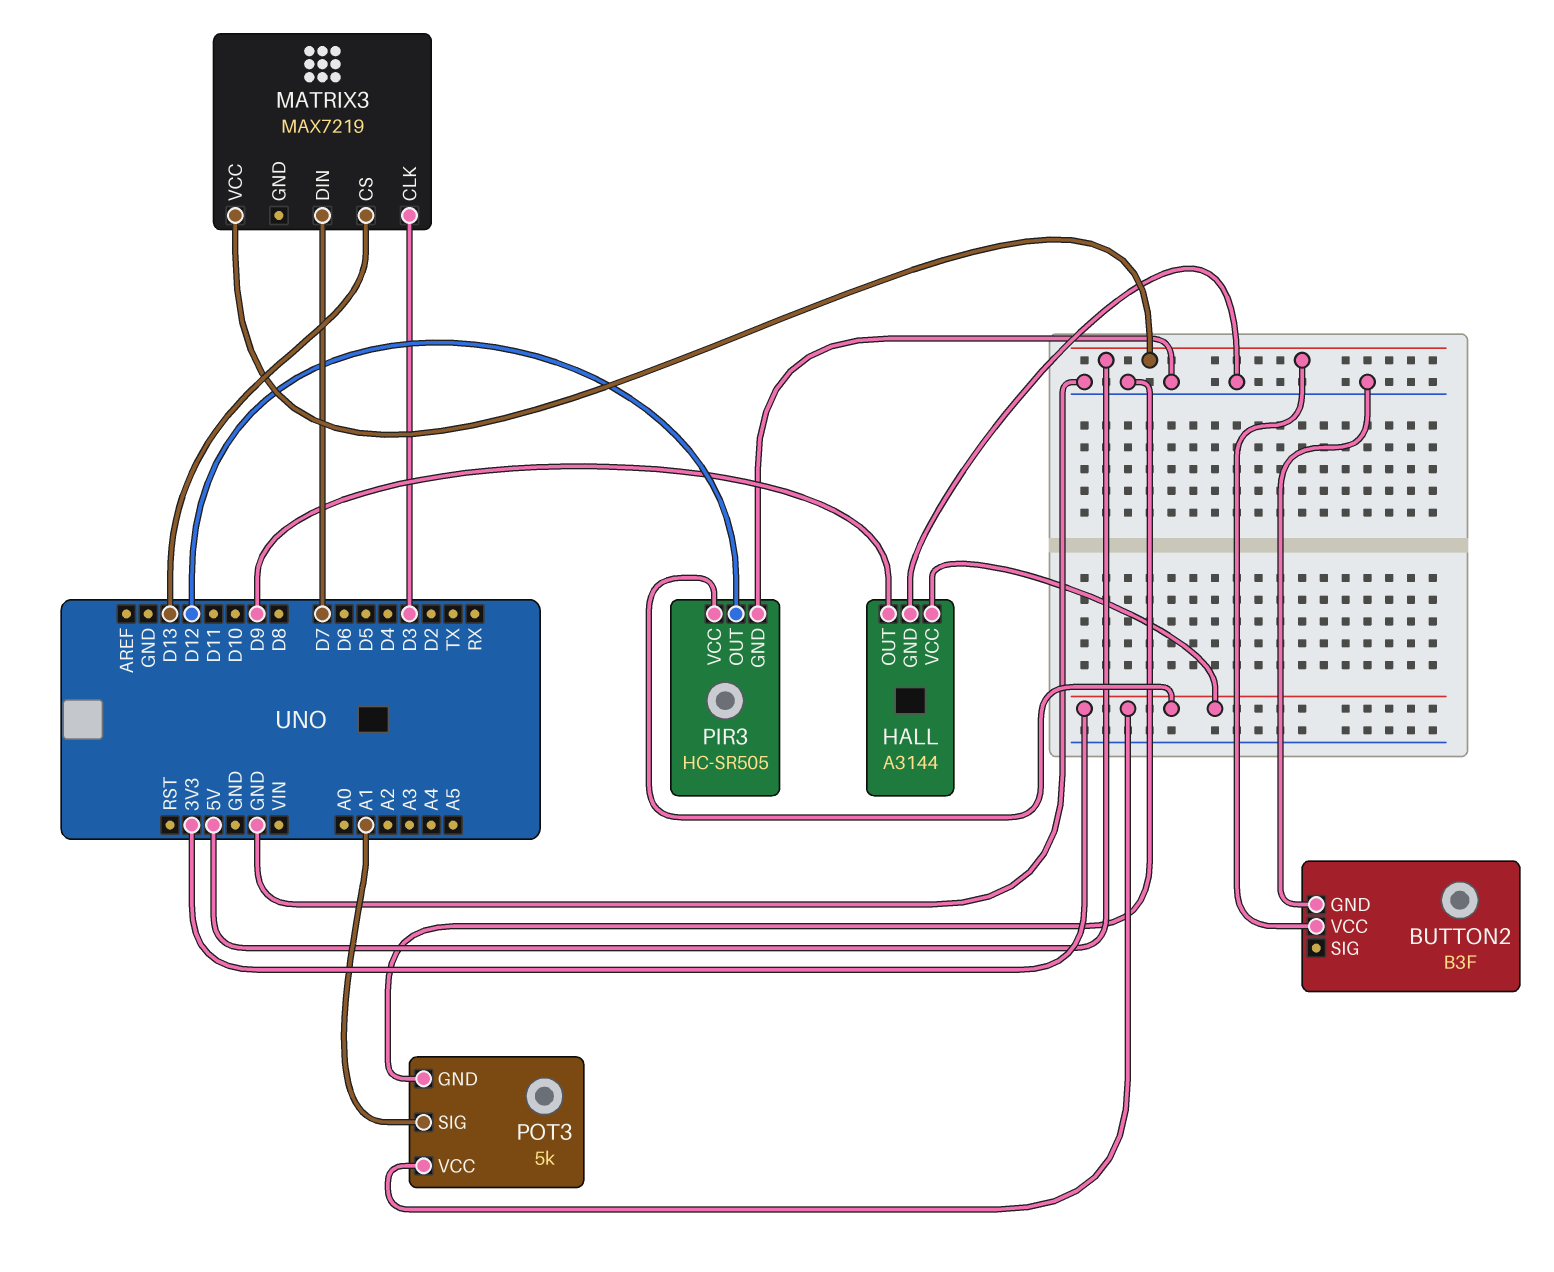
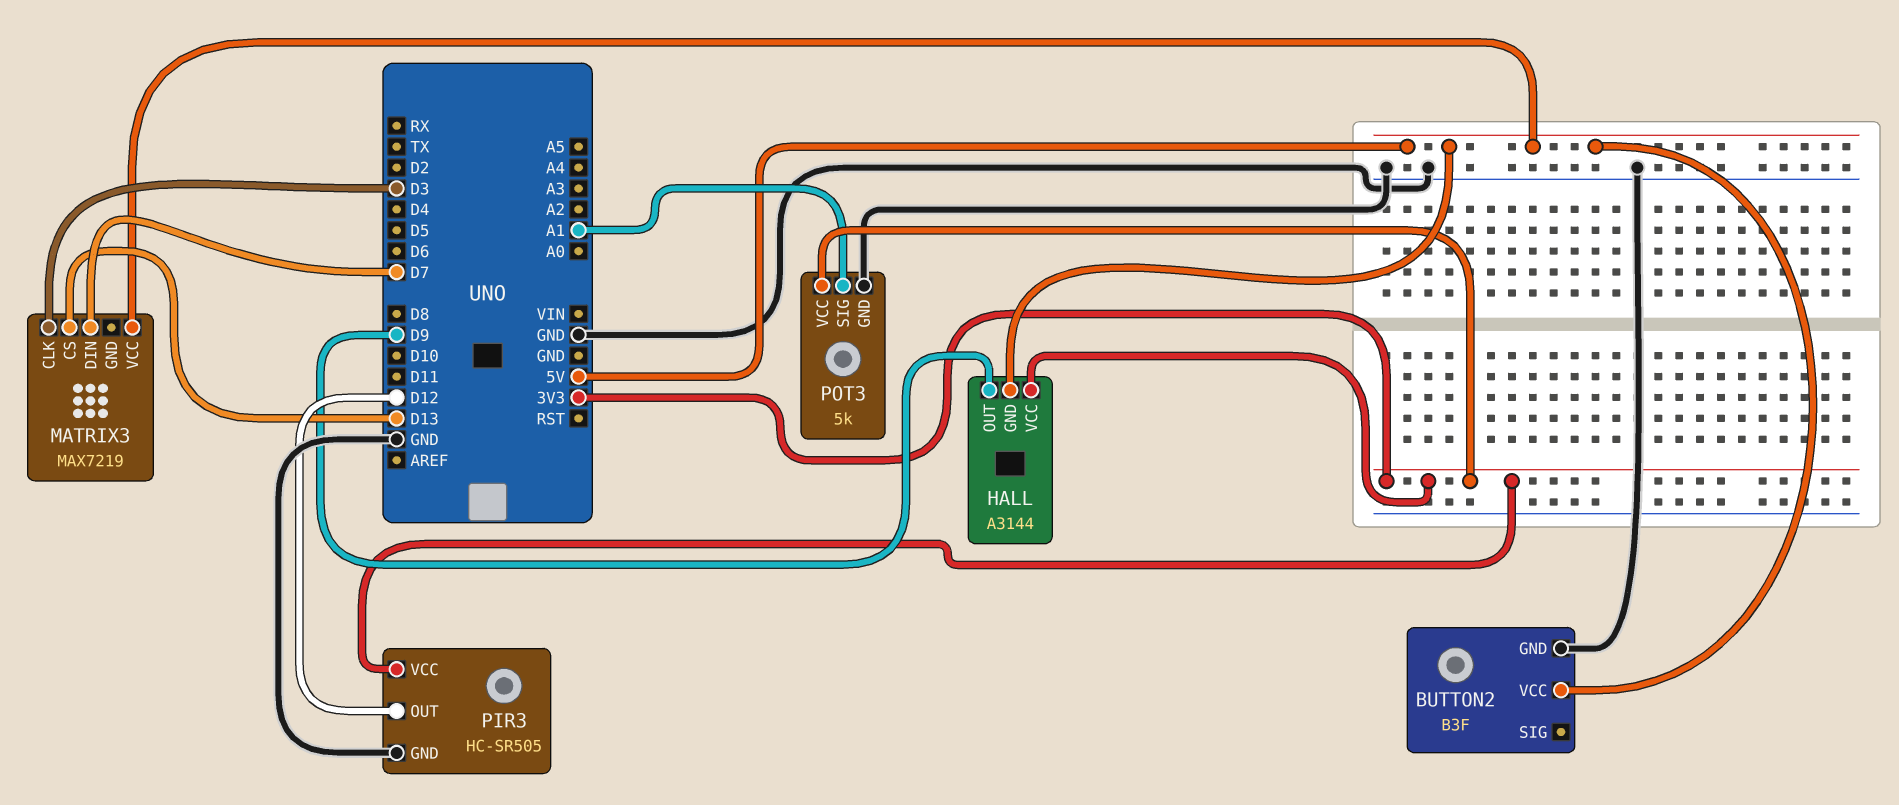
HALL pin GND: GND -> 5V

